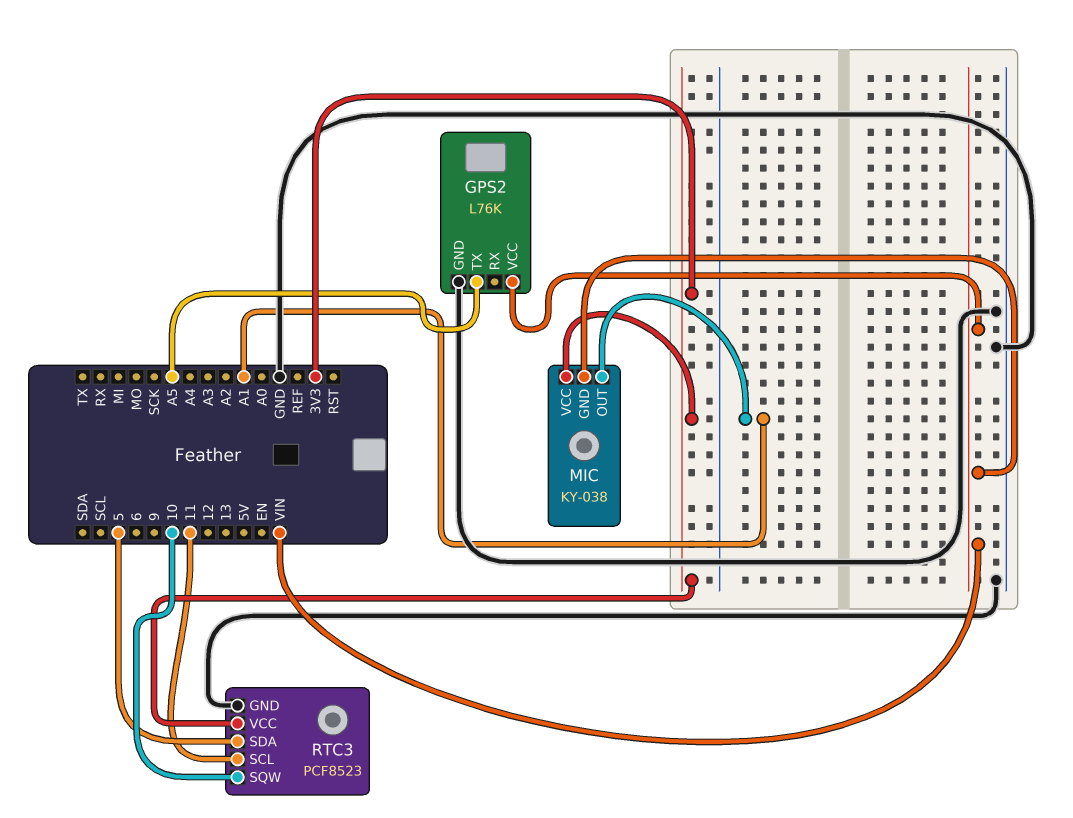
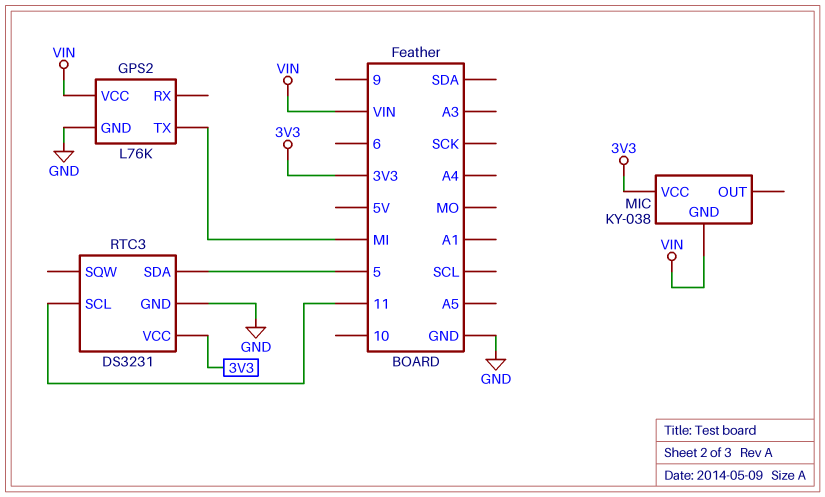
GPS2 pin TX: A5 -> MI
MIC pin OUT: A1 -> none
RTC3: PCF8523 -> DS3231
RTC3 pin SQW: 10 -> none

